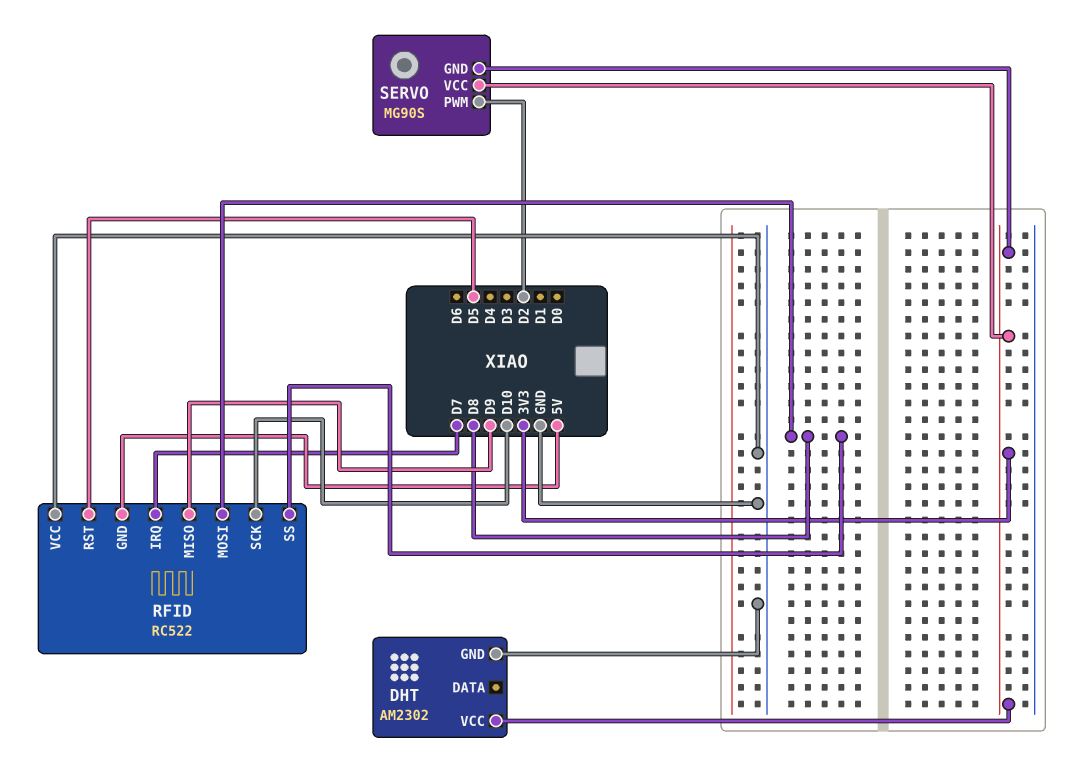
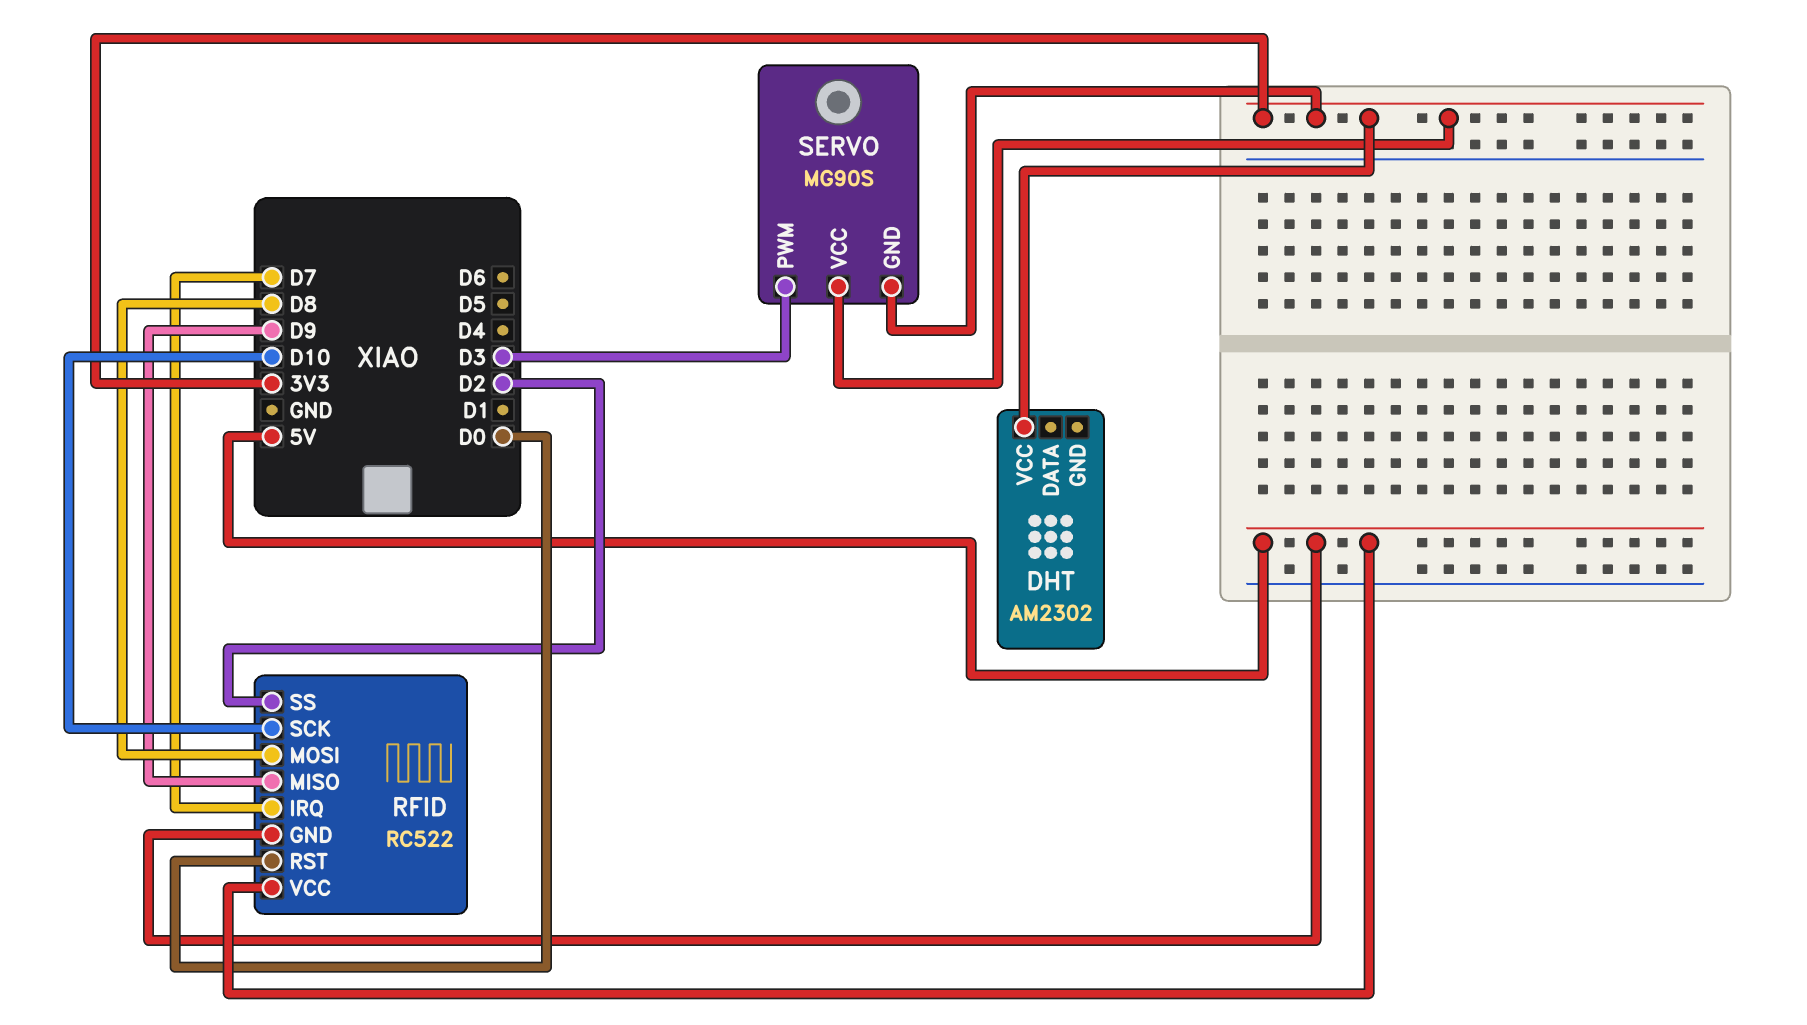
DHT pin GND: GND -> none
RFID pin RST: D5 -> D0
RFID pin SS: D8 -> D2
RFID pin VCC: GND -> 5V
SERVO pin PWM: D2 -> D3

